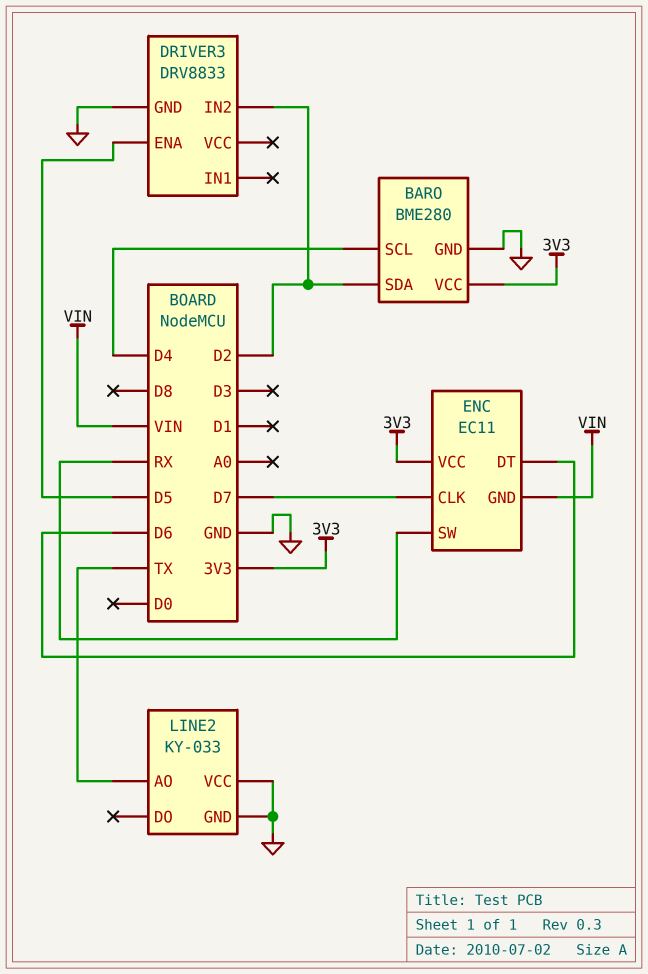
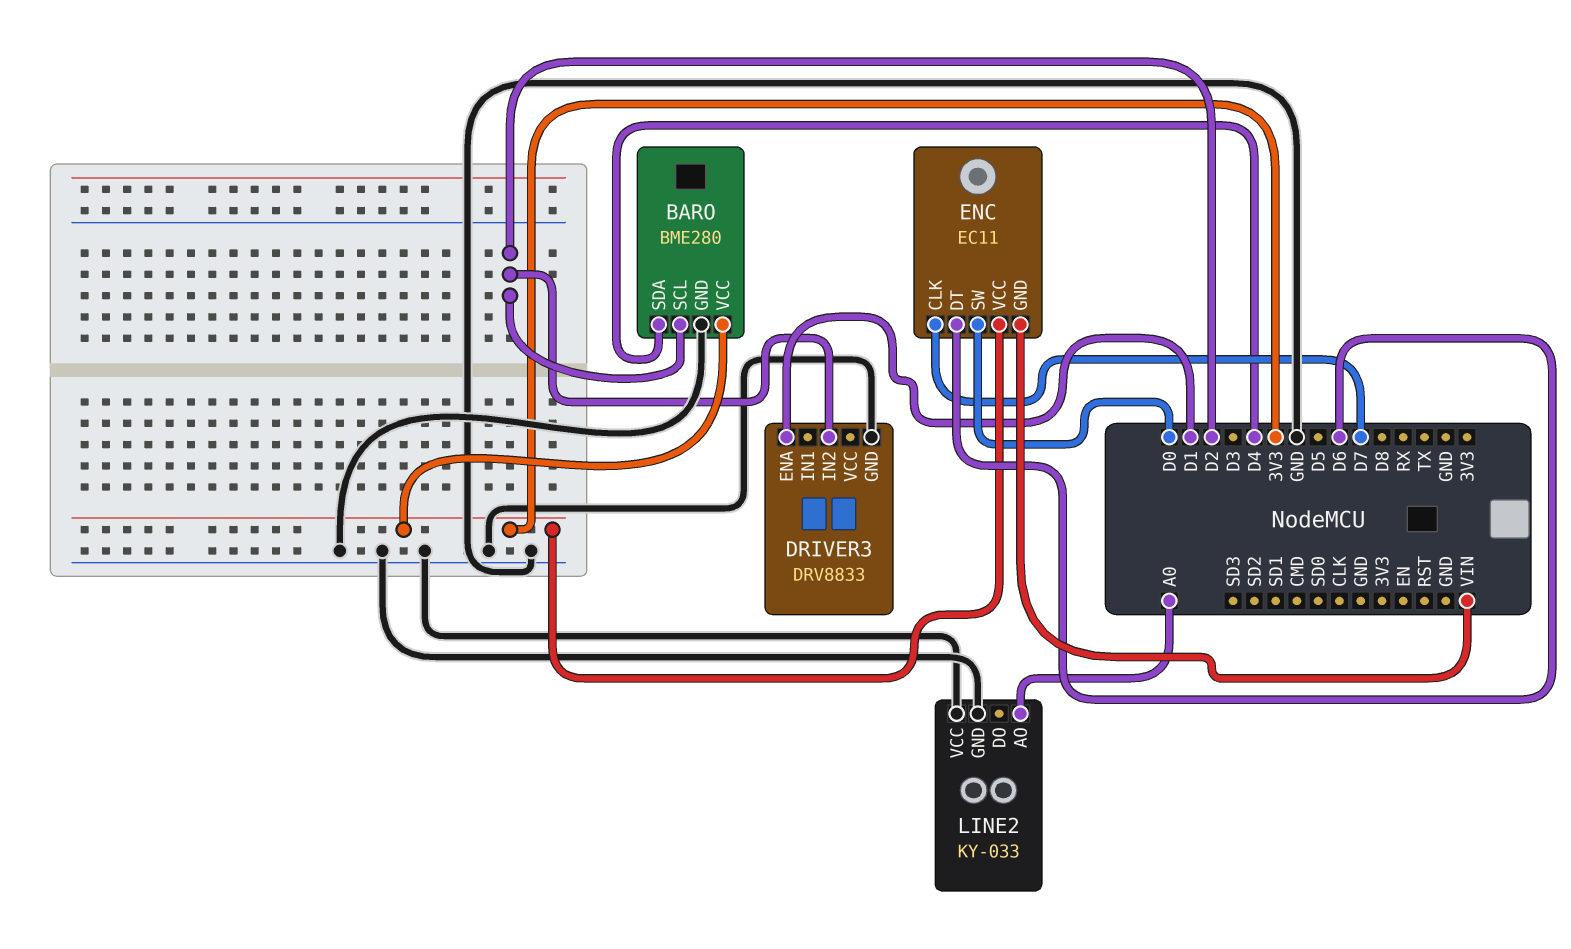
BARO pin SCL: D4 -> D2
BARO pin SDA: D2 -> D4
DRIVER3 pin ENA: D5 -> D1
ENC pin SW: RX -> D0
LINE2 pin AO: TX -> A0

